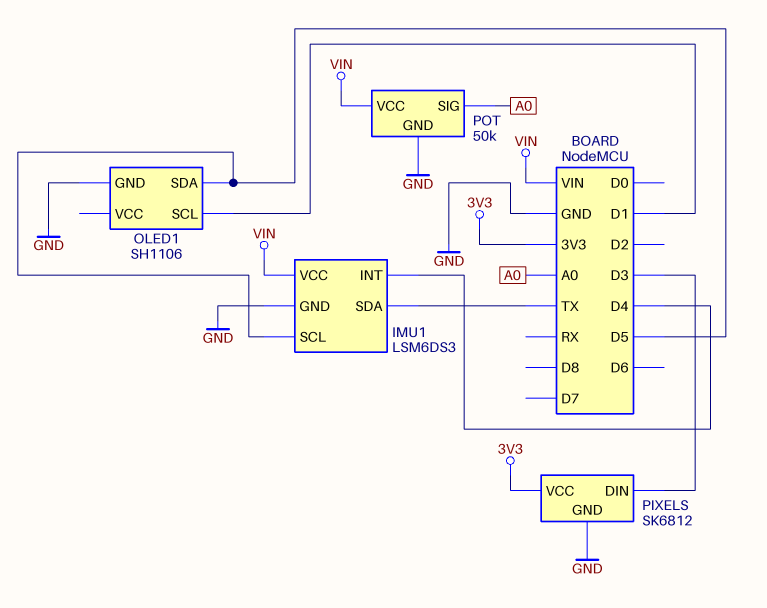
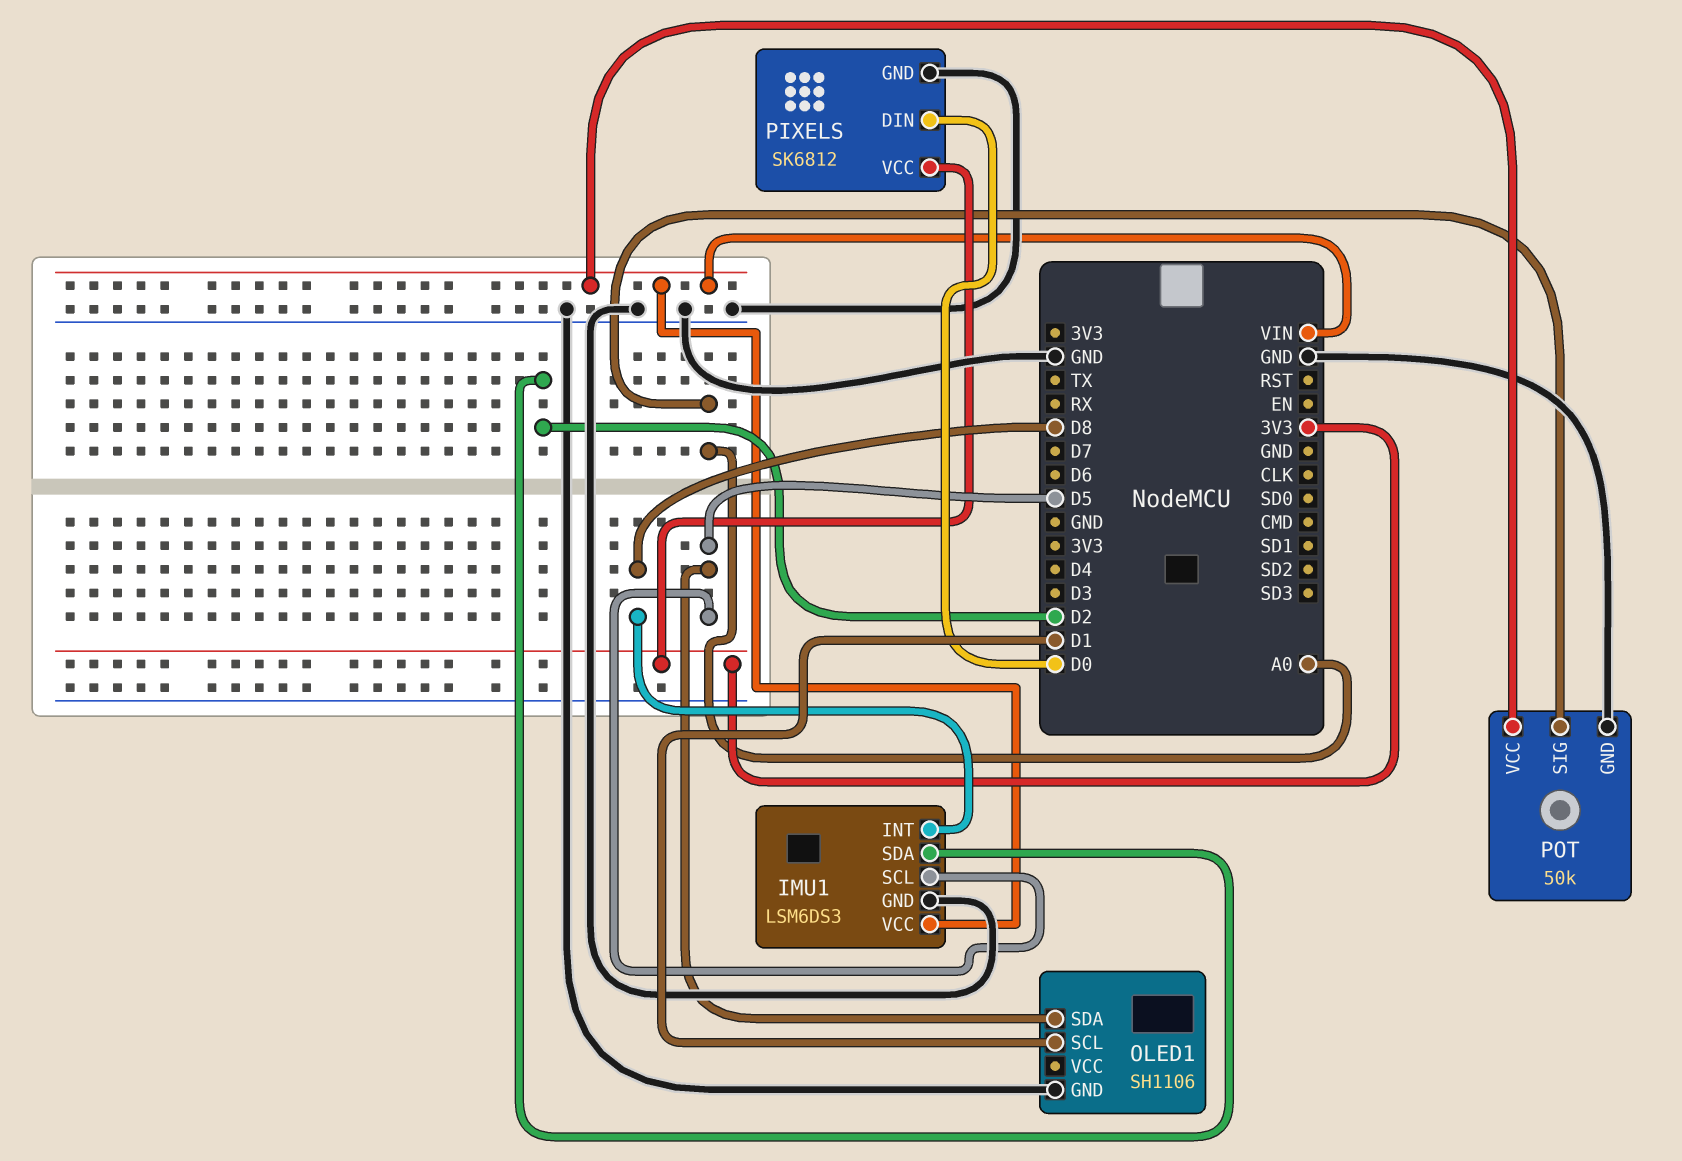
IMU1 pin INT: D4 -> D8
IMU1 pin SDA: TX -> D2
PIXELS pin DIN: D3 -> D0

